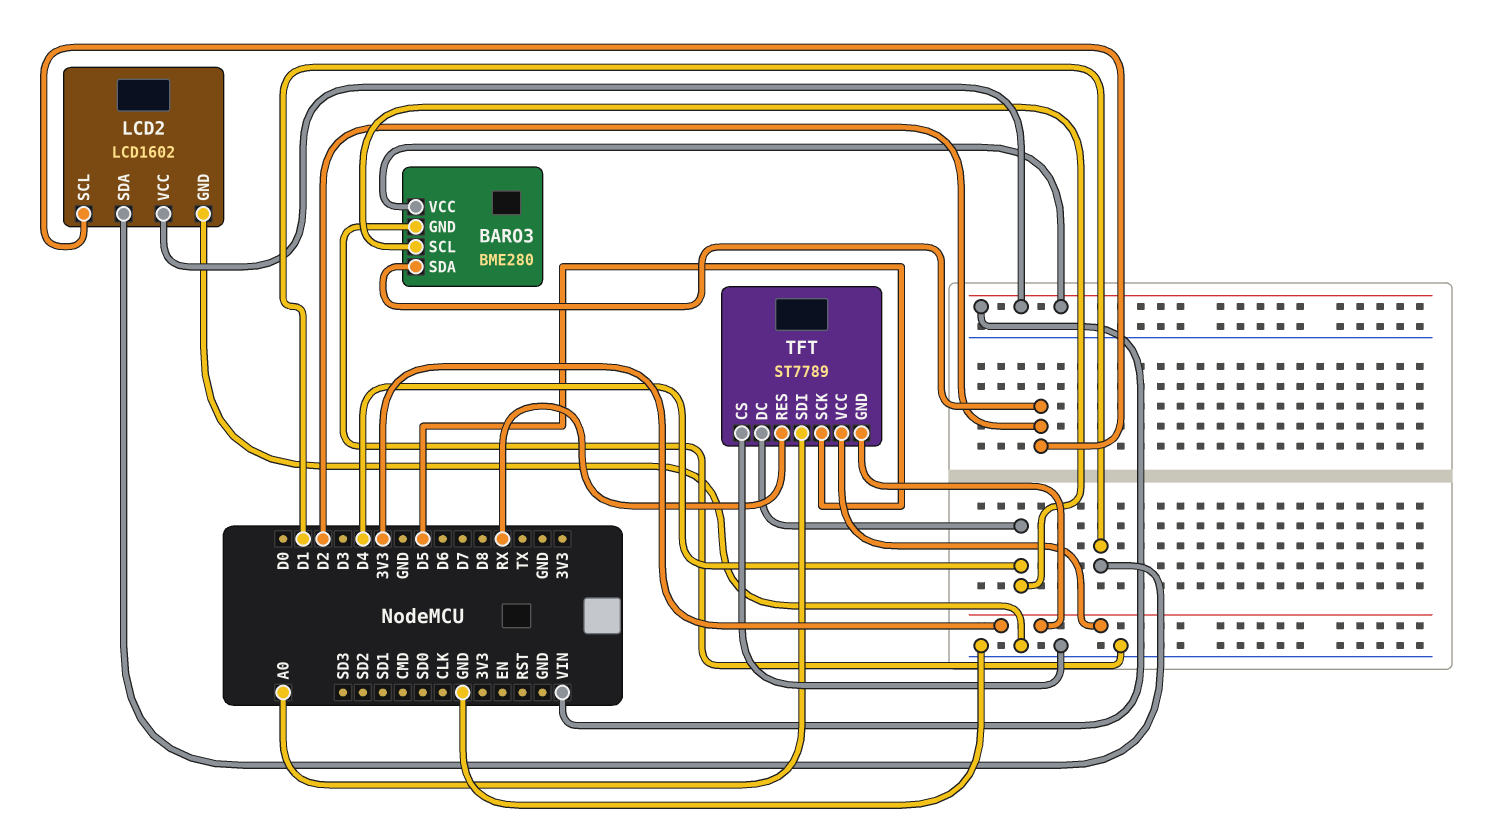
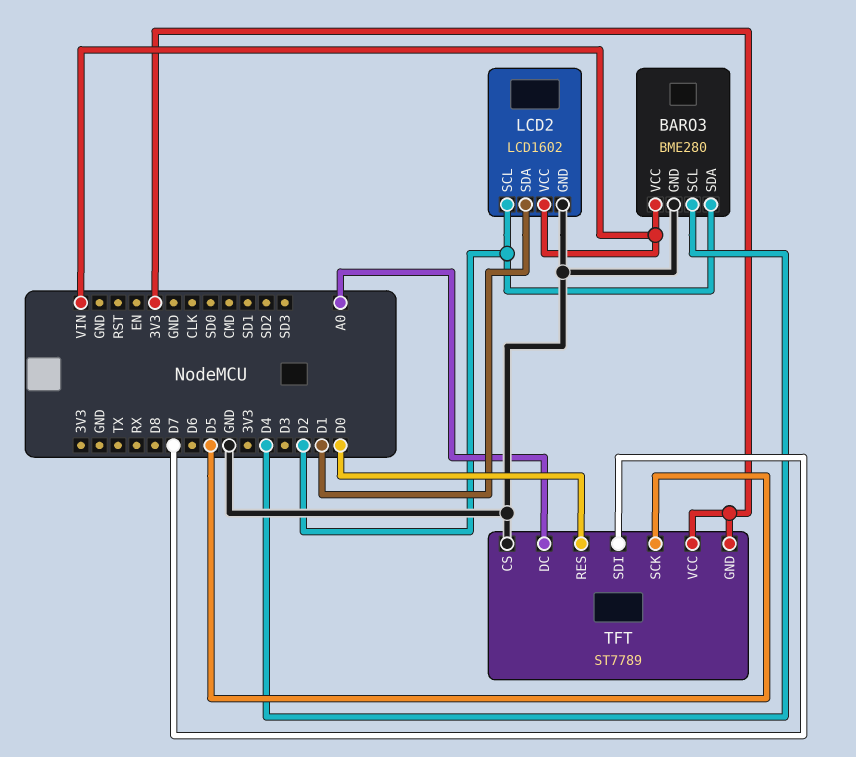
TFT pin DC: D4 -> A0
TFT pin RES: RX -> D0
TFT pin SDI: A0 -> D7

